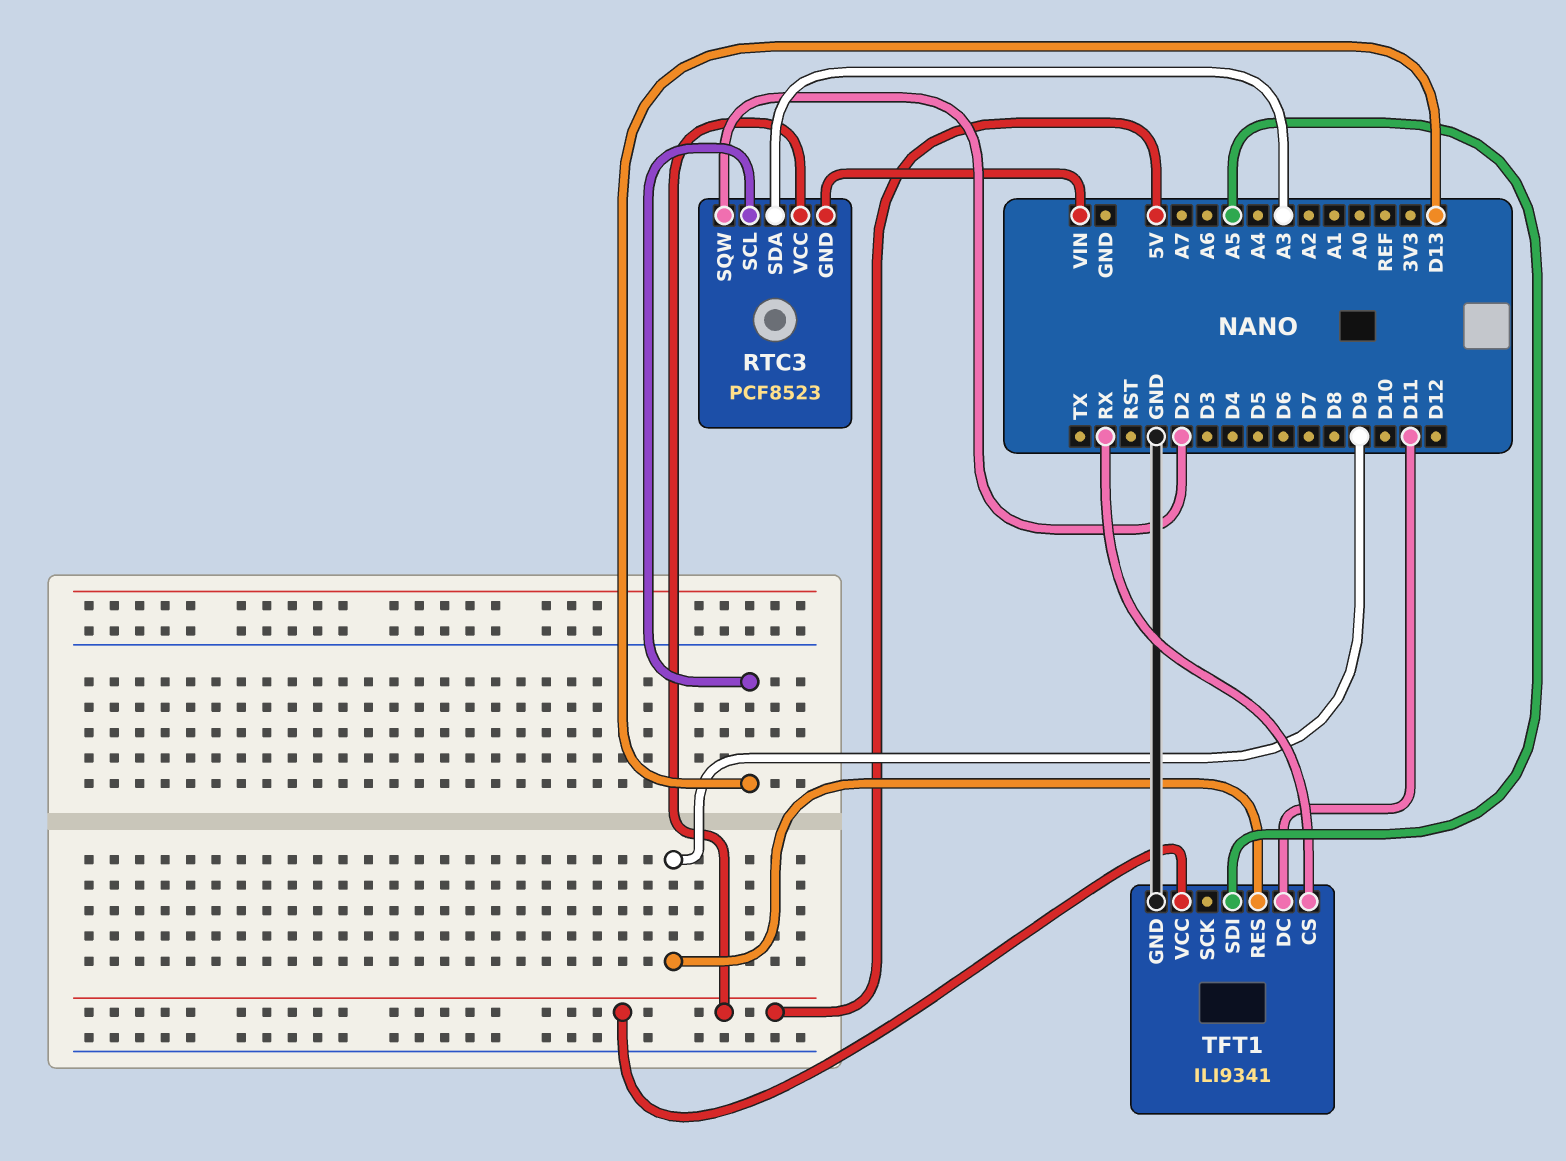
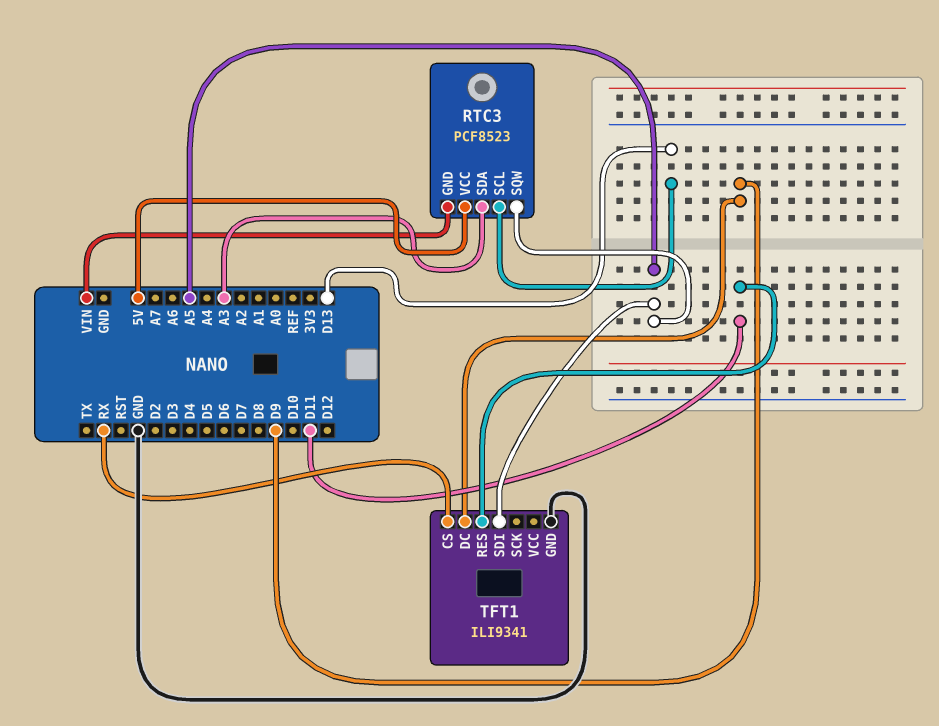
RTC3 pin SQW: D2 -> A5
TFT1 pin DC: D11 -> D9
TFT1 pin RES: D9 -> D11
TFT1 pin VCC: 5V -> none

